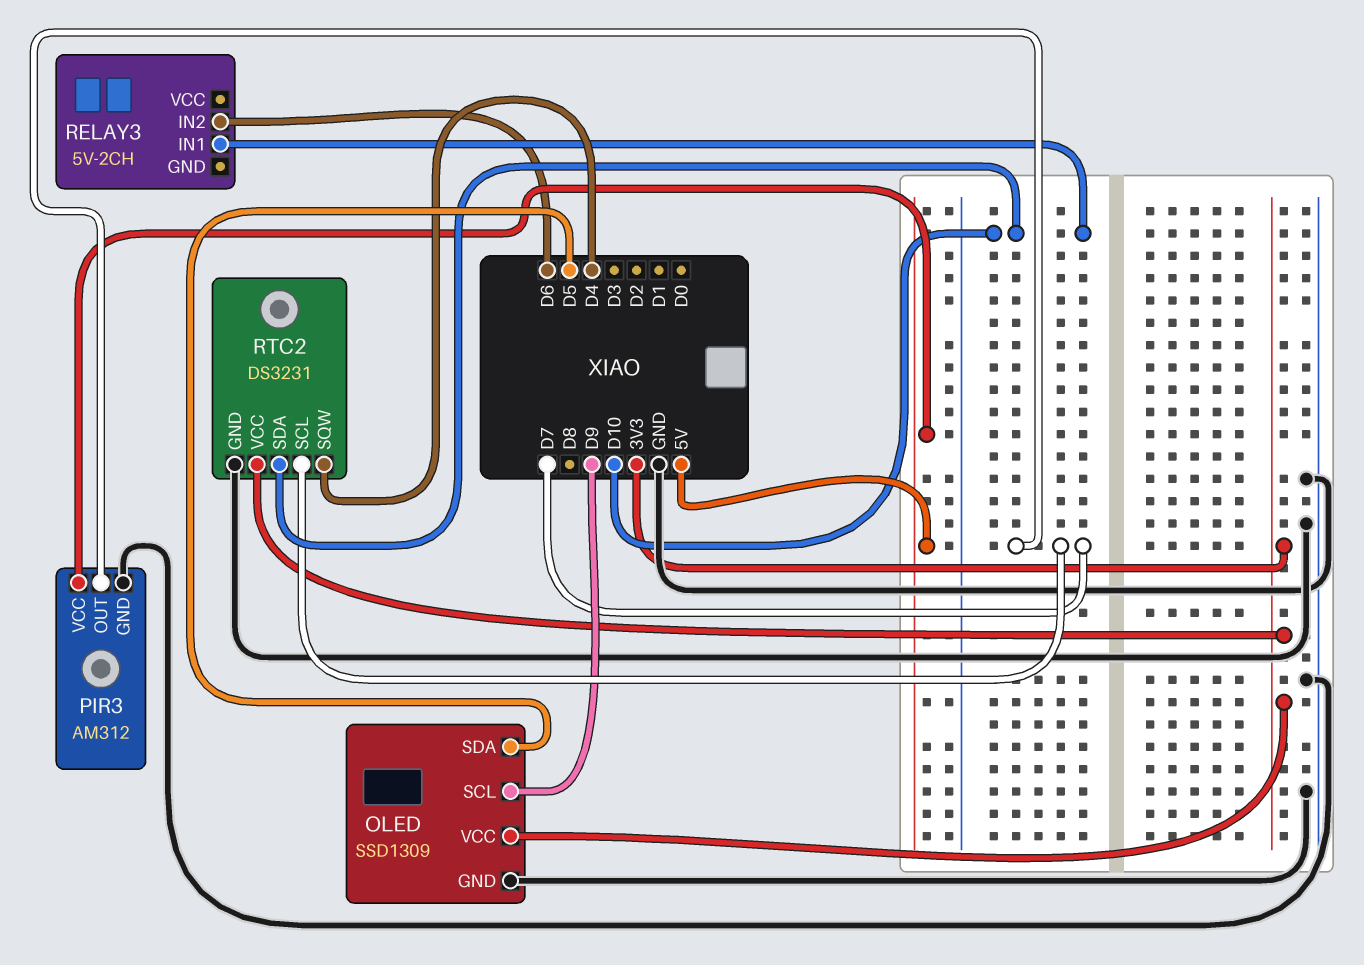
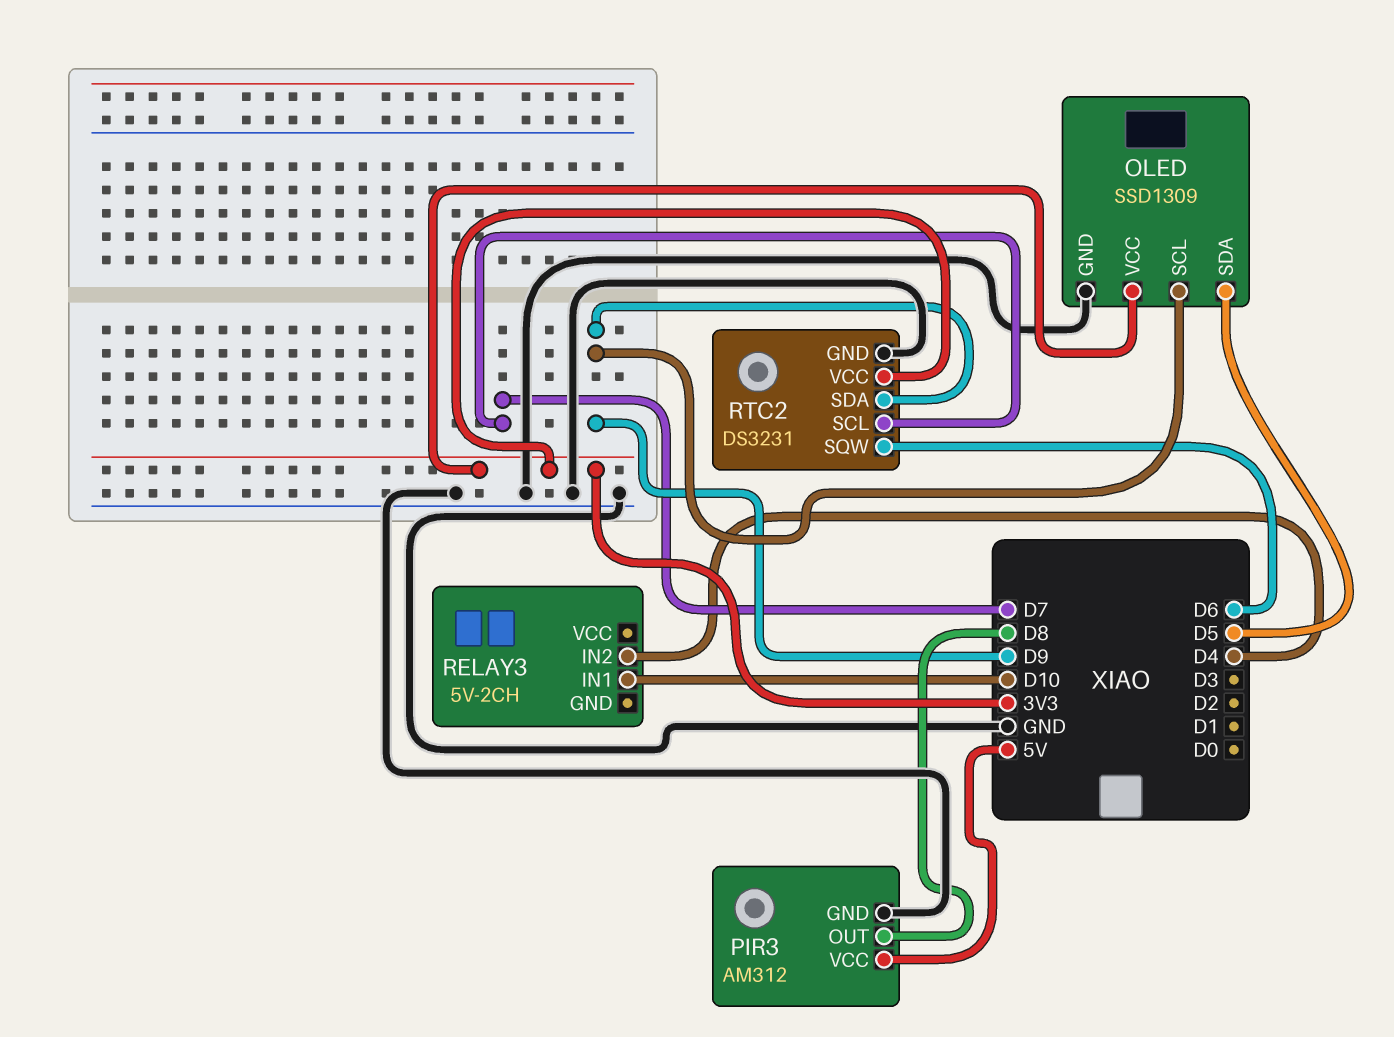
PIR3 pin OUT: D7 -> D8
RELAY3 pin IN2: D6 -> D4
RTC2 pin SDA: D10 -> D9
RTC2 pin SQW: D4 -> D6

